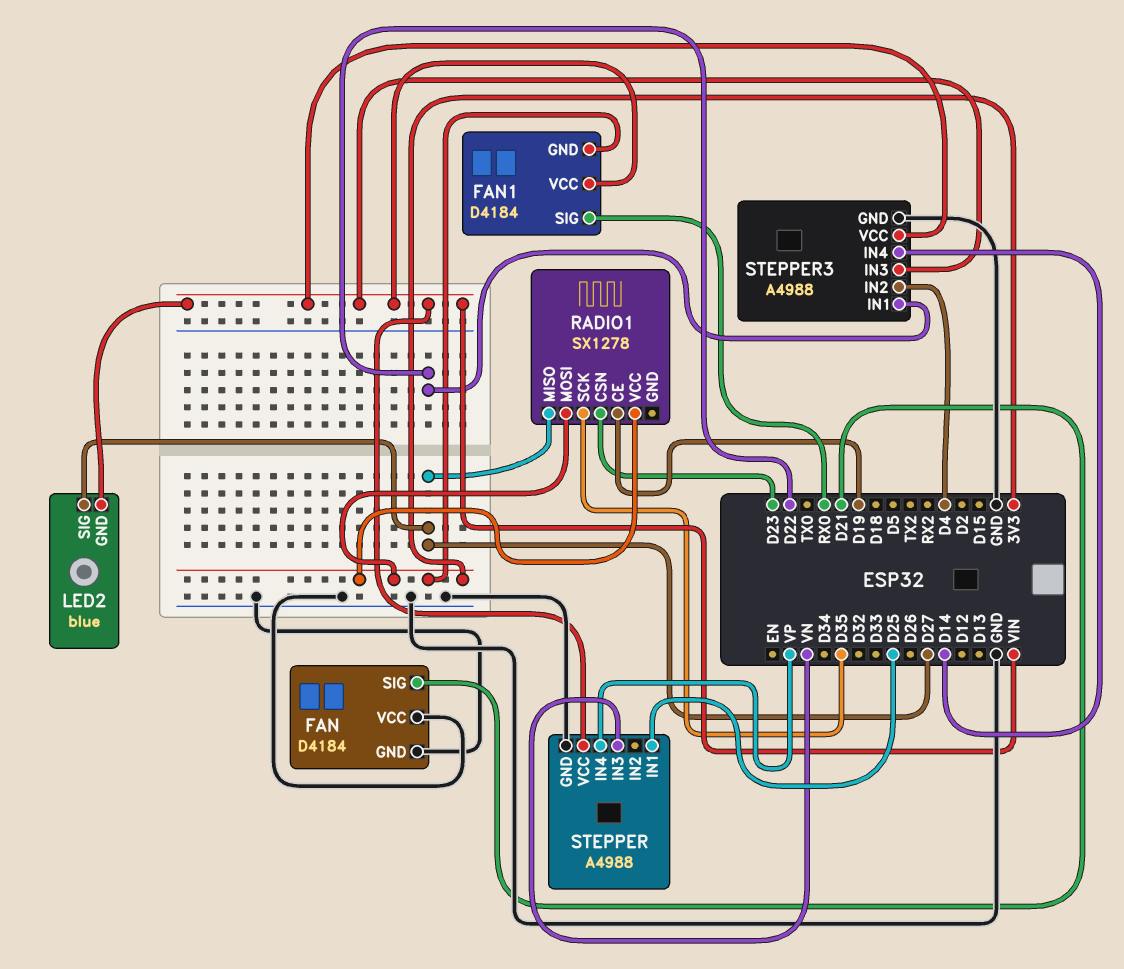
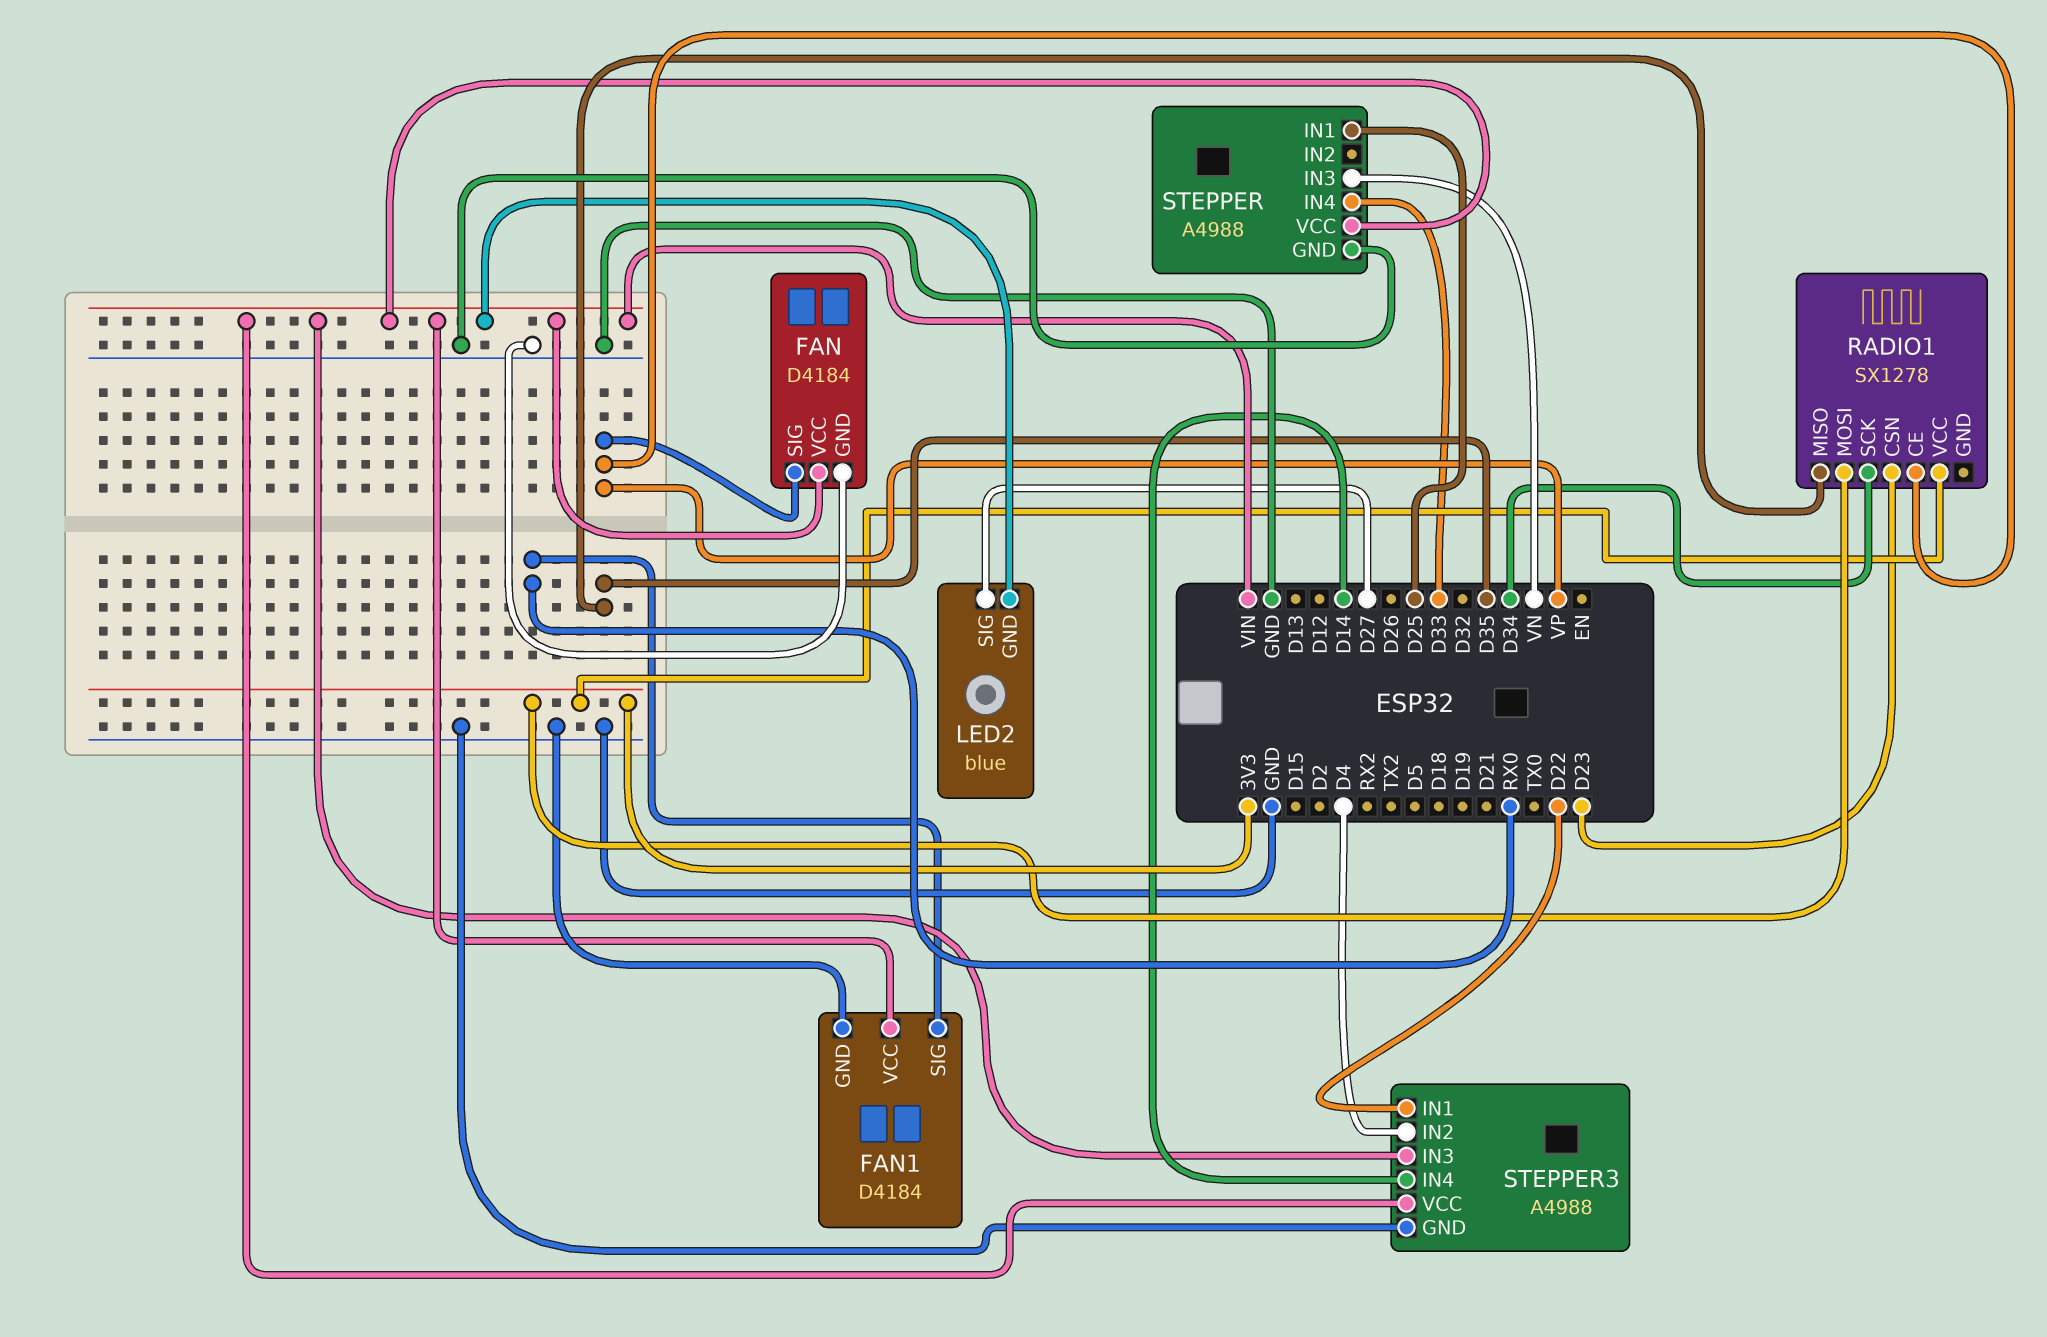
FAN pin SIG: D21 -> VP
FAN pin VCC: GND -> VIN
FAN1 pin GND: 3V3 -> GND
RADIO1 pin CE: D19 -> VP
RADIO1 pin MISO: D27 -> D35
RADIO1 pin SCK: D35 -> D34
STEPPER pin IN4: VP -> D33

